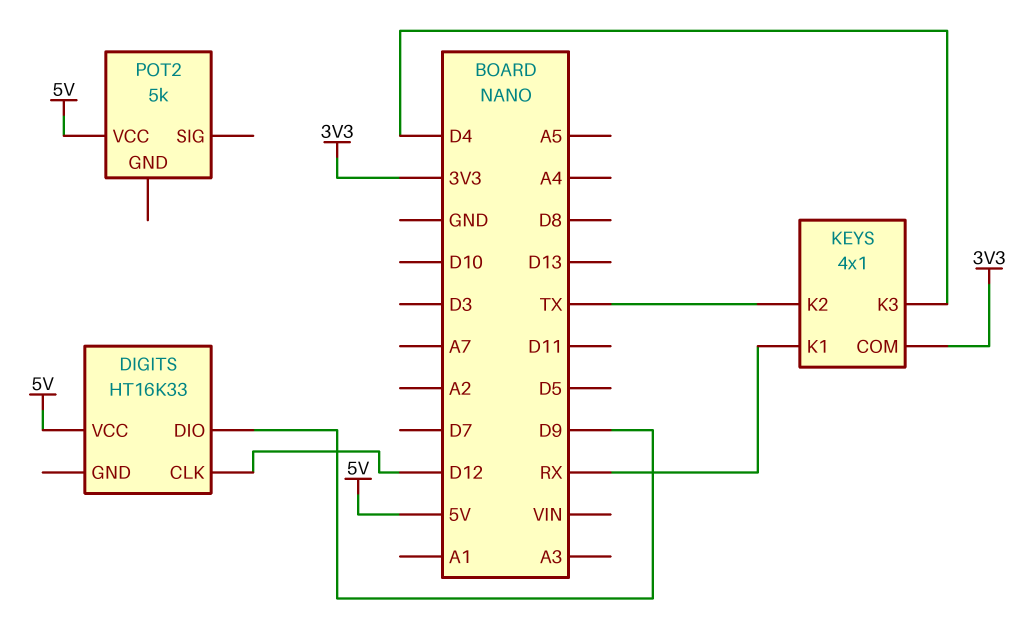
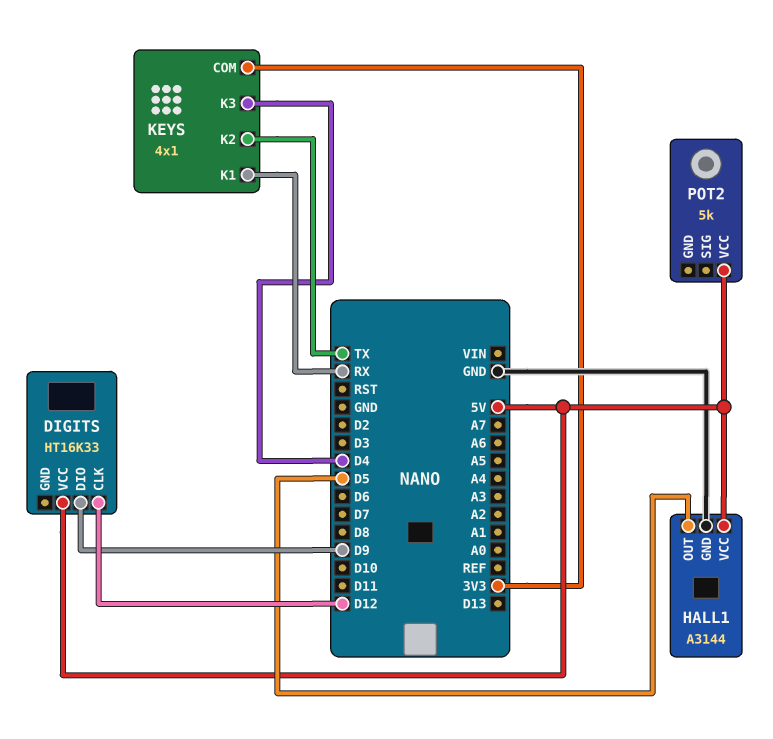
HALL1: none -> A3144
HALL1 pin GND: none -> GND
HALL1 pin OUT: none -> D5
HALL1 pin VCC: none -> 5V

